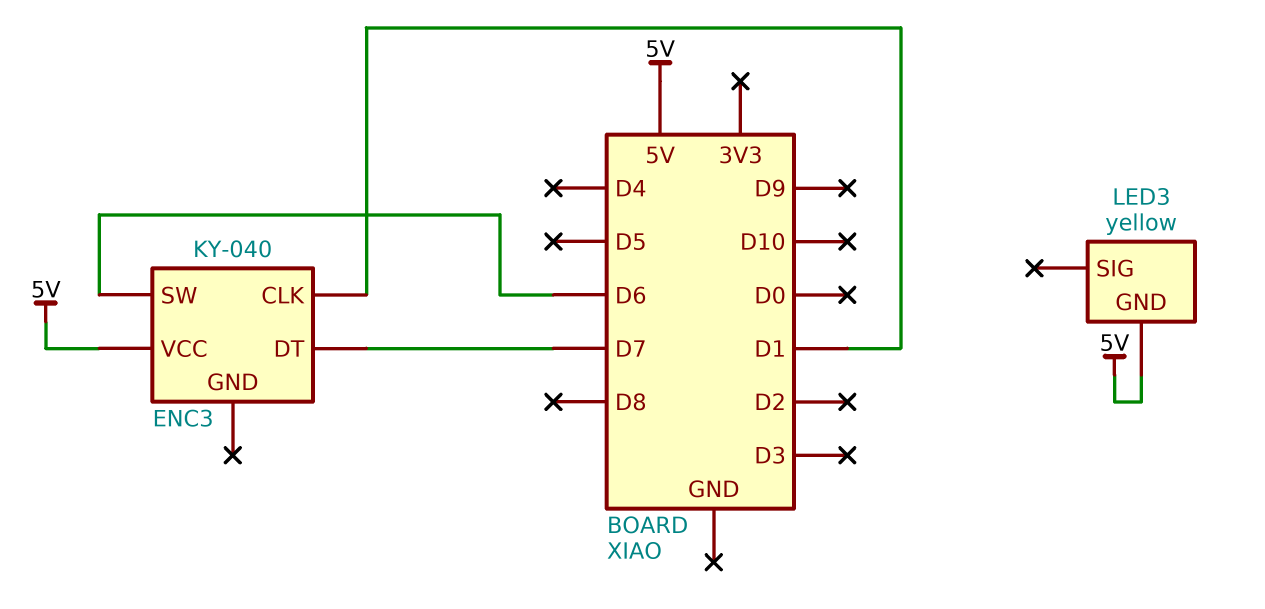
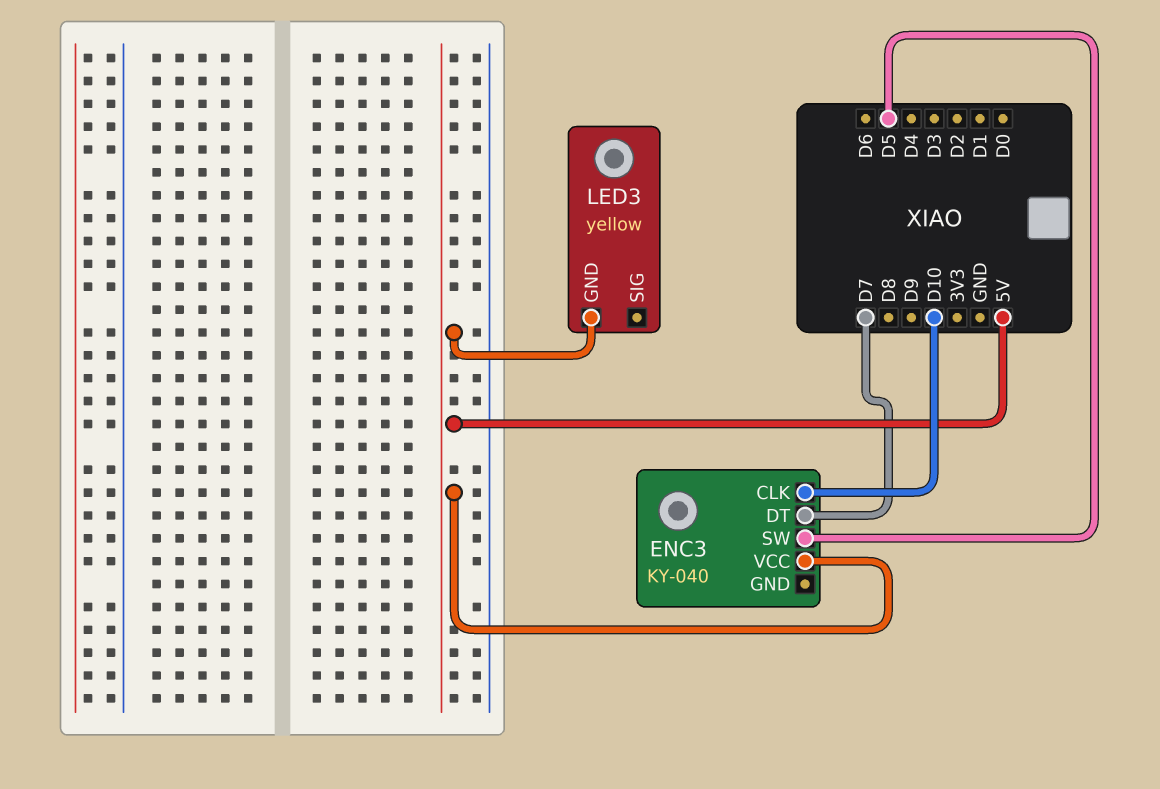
ENC3 pin CLK: D1 -> D10
ENC3 pin SW: D6 -> D5

